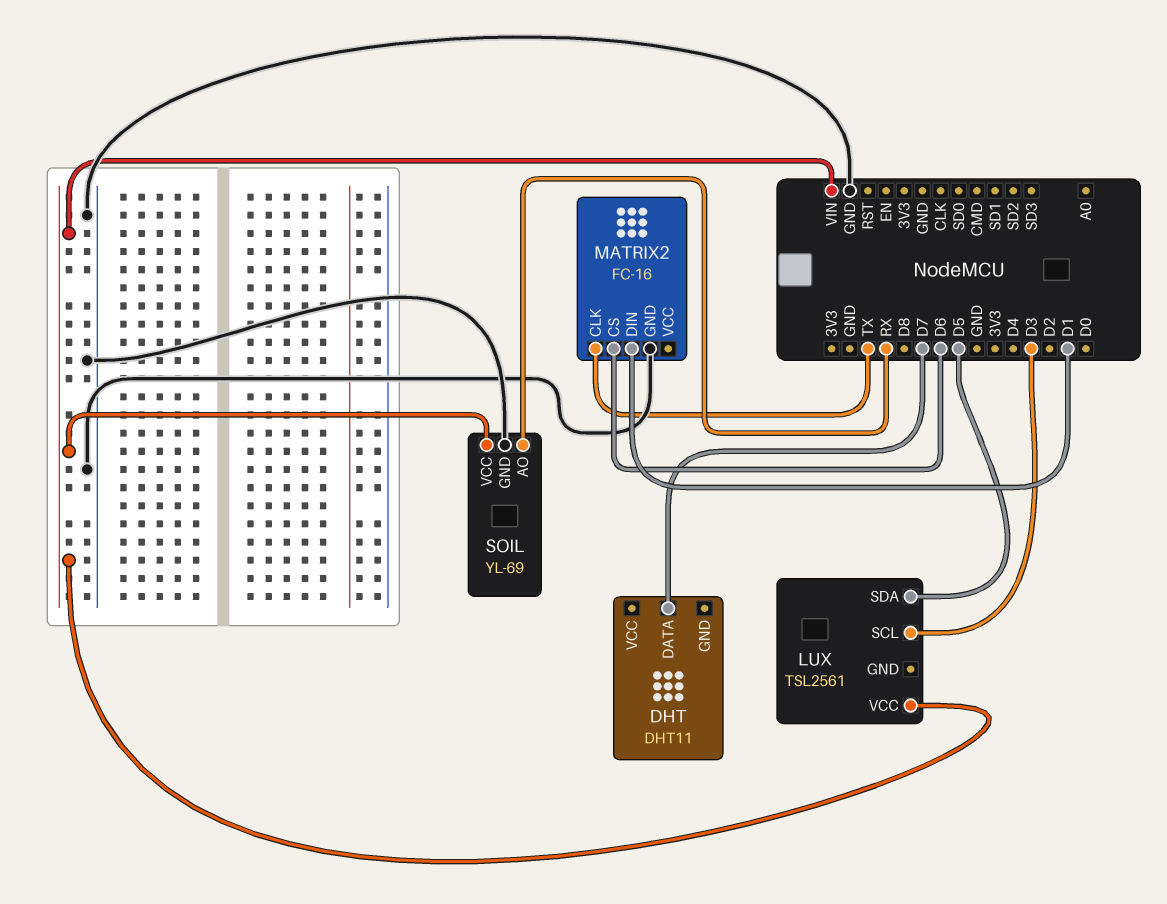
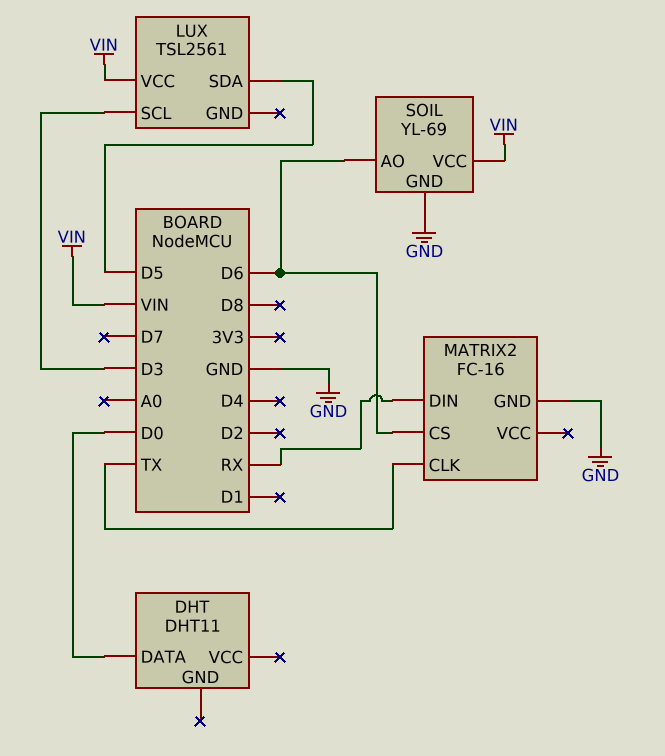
DHT pin DATA: D7 -> D0
MATRIX2 pin DIN: D1 -> RX
SOIL pin AO: RX -> D6

